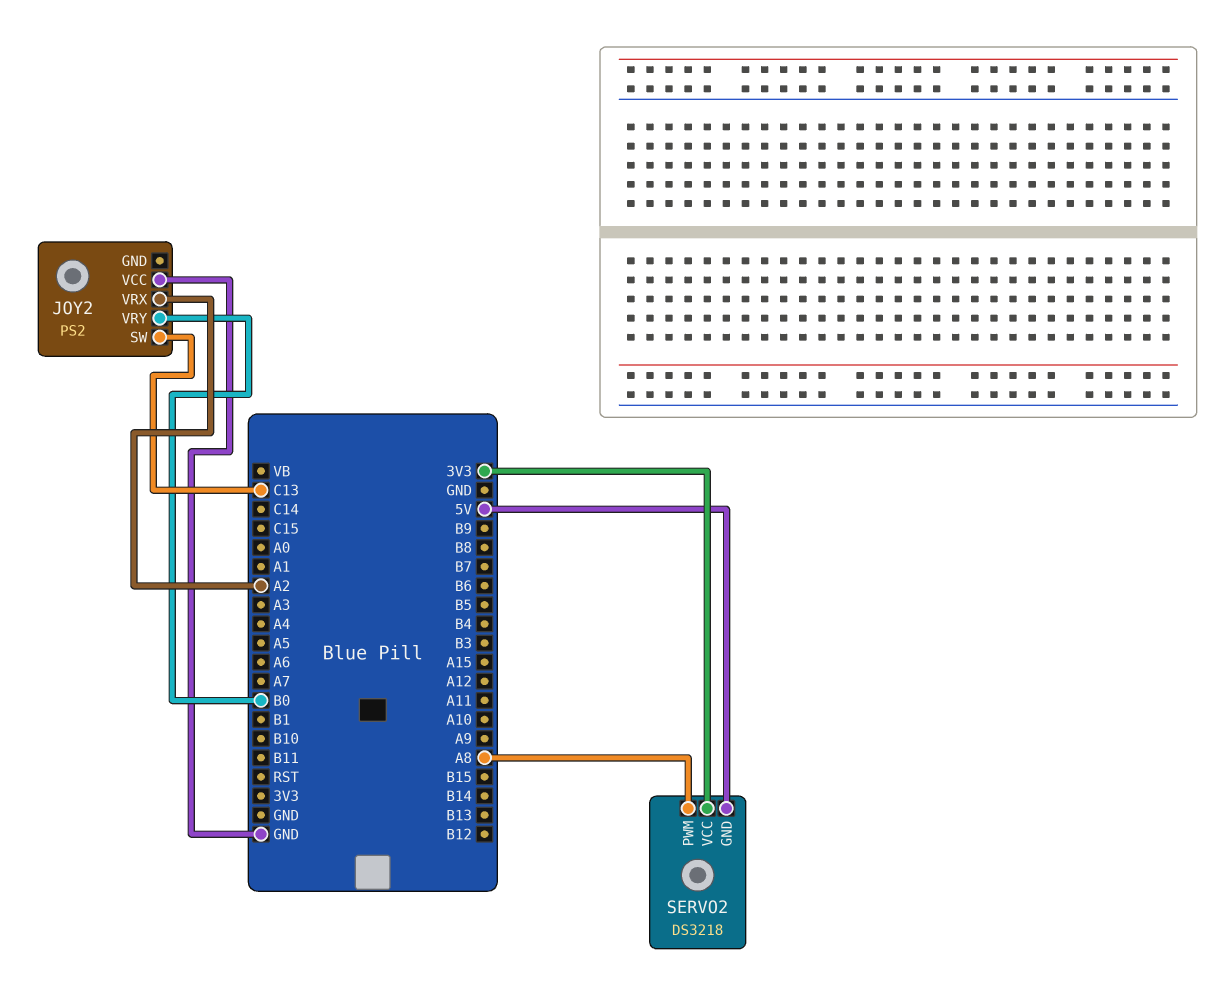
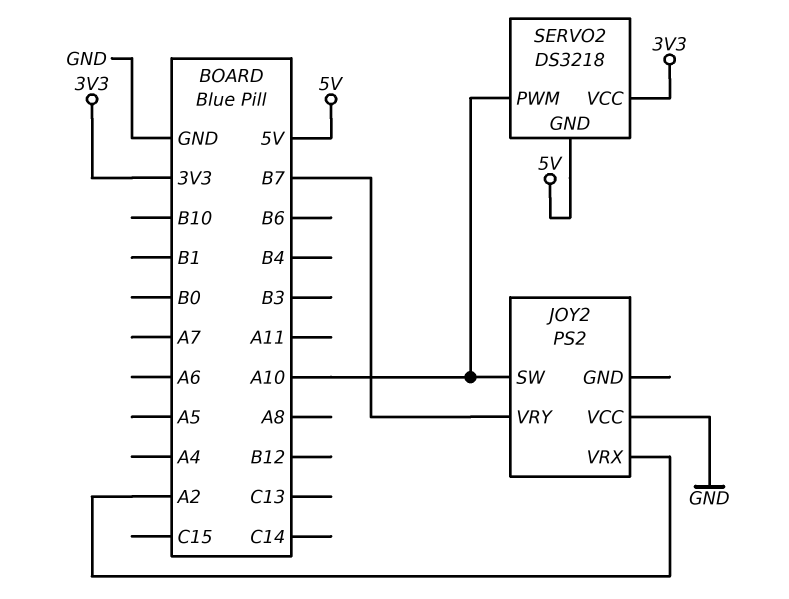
JOY2 pin SW: C13 -> A10
JOY2 pin VRY: B0 -> B7
SERVO2 pin PWM: A8 -> A10

